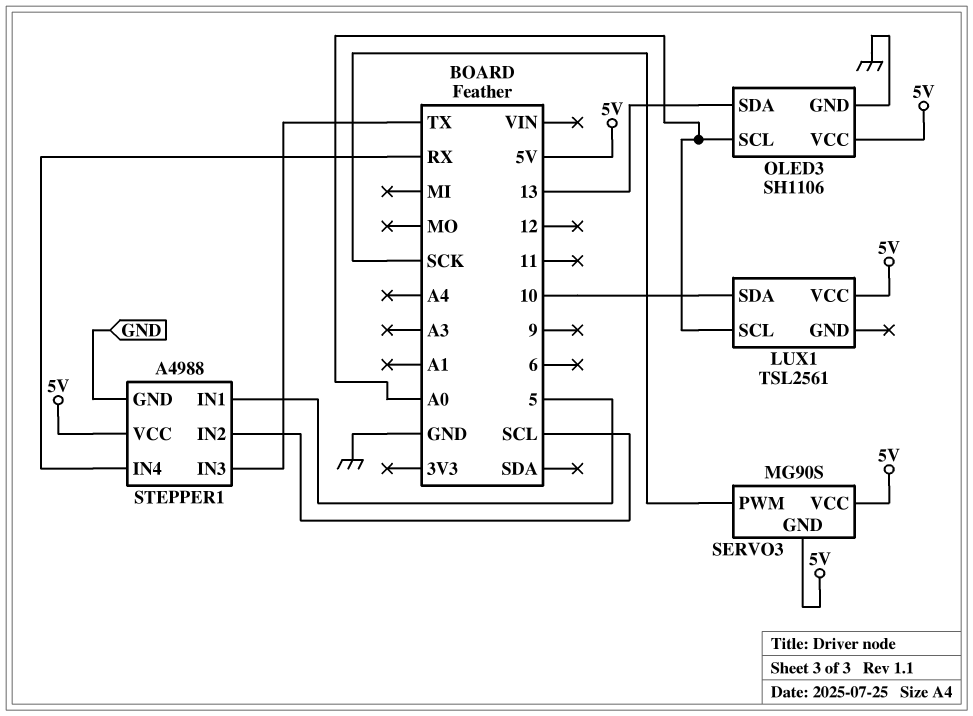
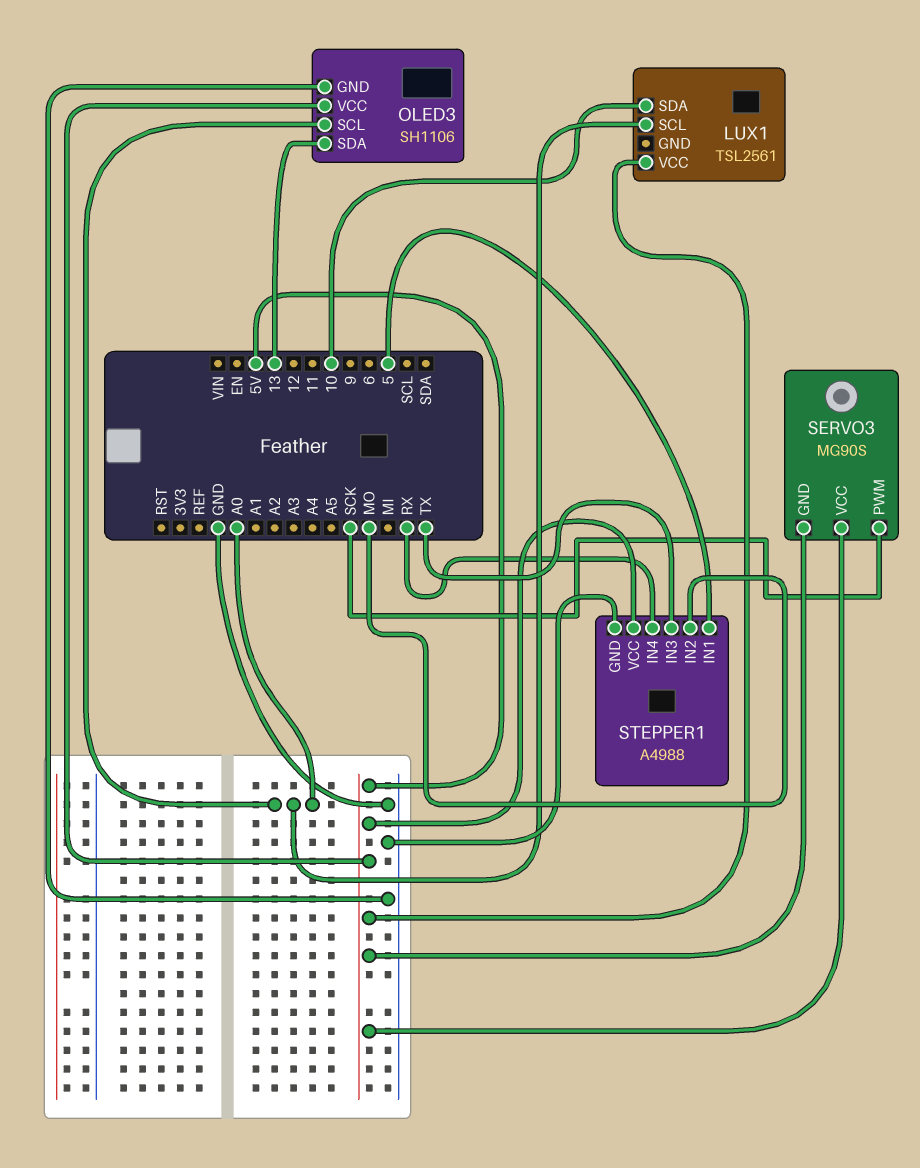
STEPPER1 pin IN2: SCL -> MO

